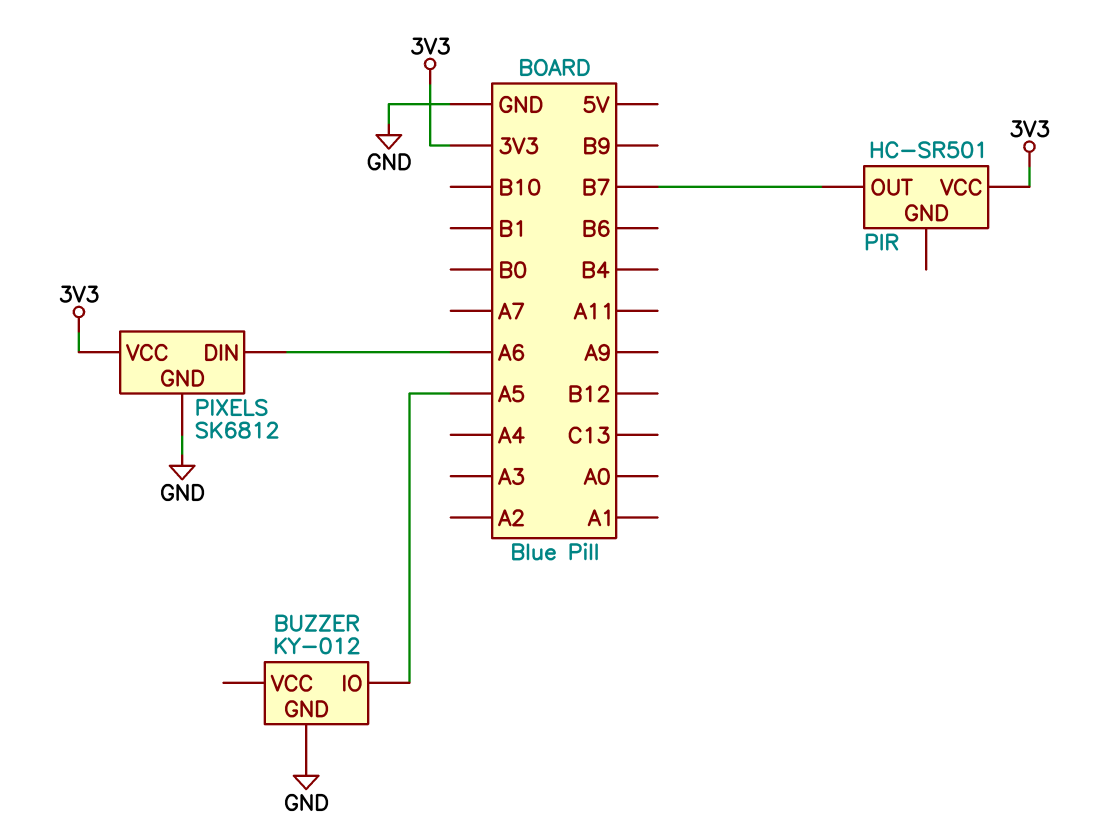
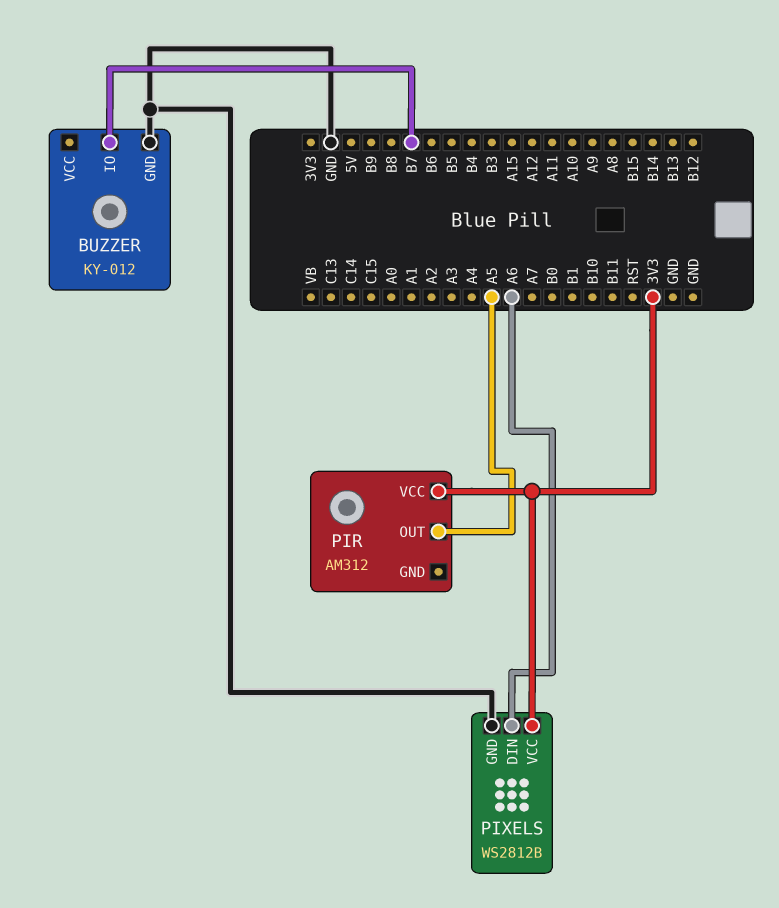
BUZZER pin IO: A5 -> B7
PIR: HC-SR501 -> AM312
PIR pin OUT: B7 -> A5
PIXELS: SK6812 -> WS2812B

